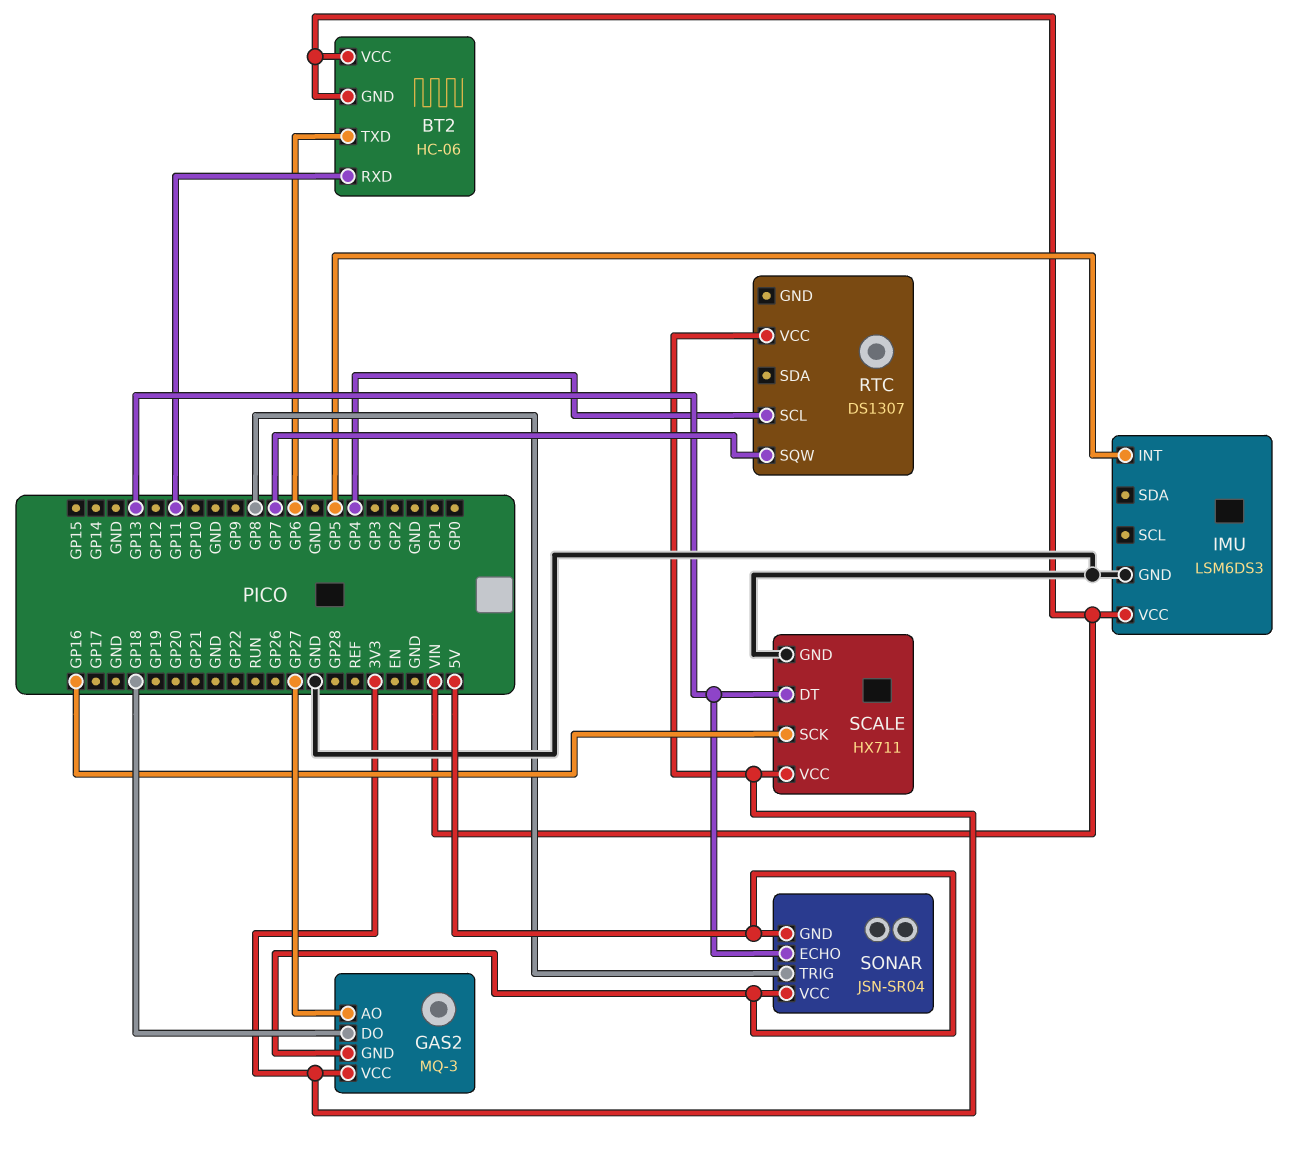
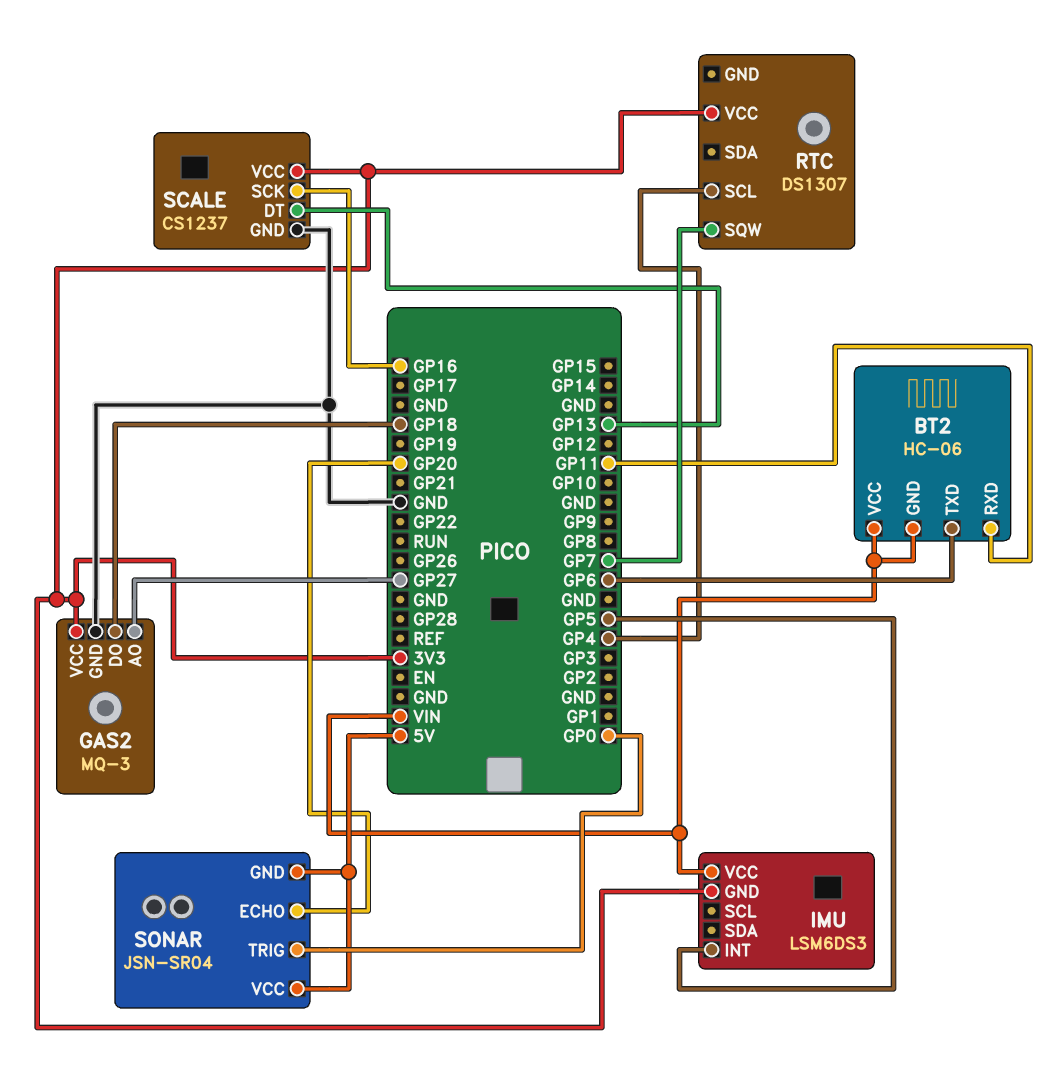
GAS2 pin GND: 5V -> GND
IMU pin GND: GND -> 3V3
SCALE: HX711 -> CS1237
SONAR pin ECHO: GP13 -> GP20
SONAR pin TRIG: GP8 -> GP0

